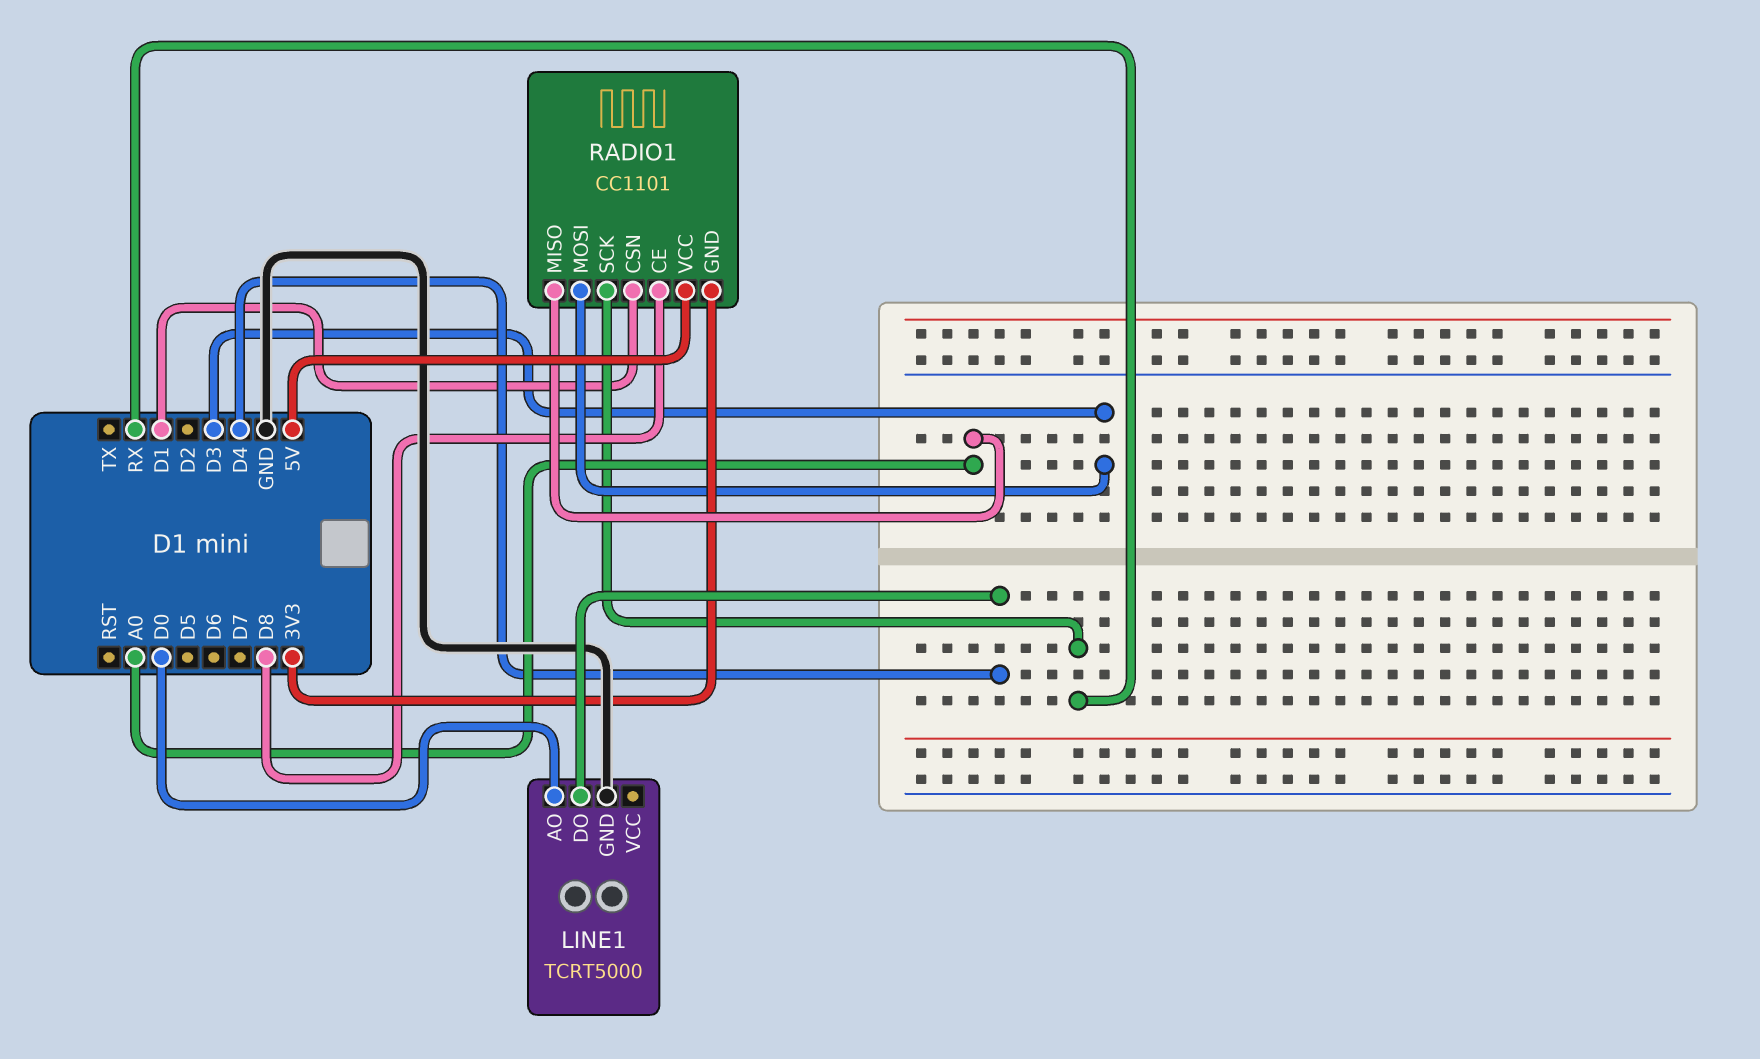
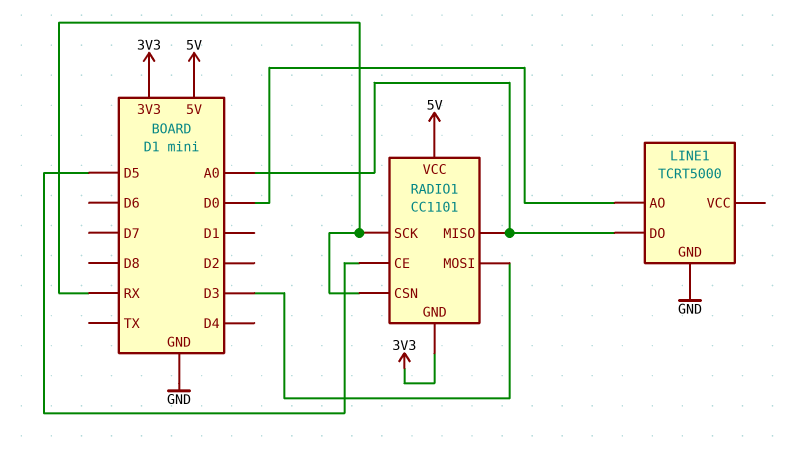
LINE1 pin DO: D4 -> A0
RADIO1 pin CE: D8 -> D5
RADIO1 pin CSN: D1 -> RX

